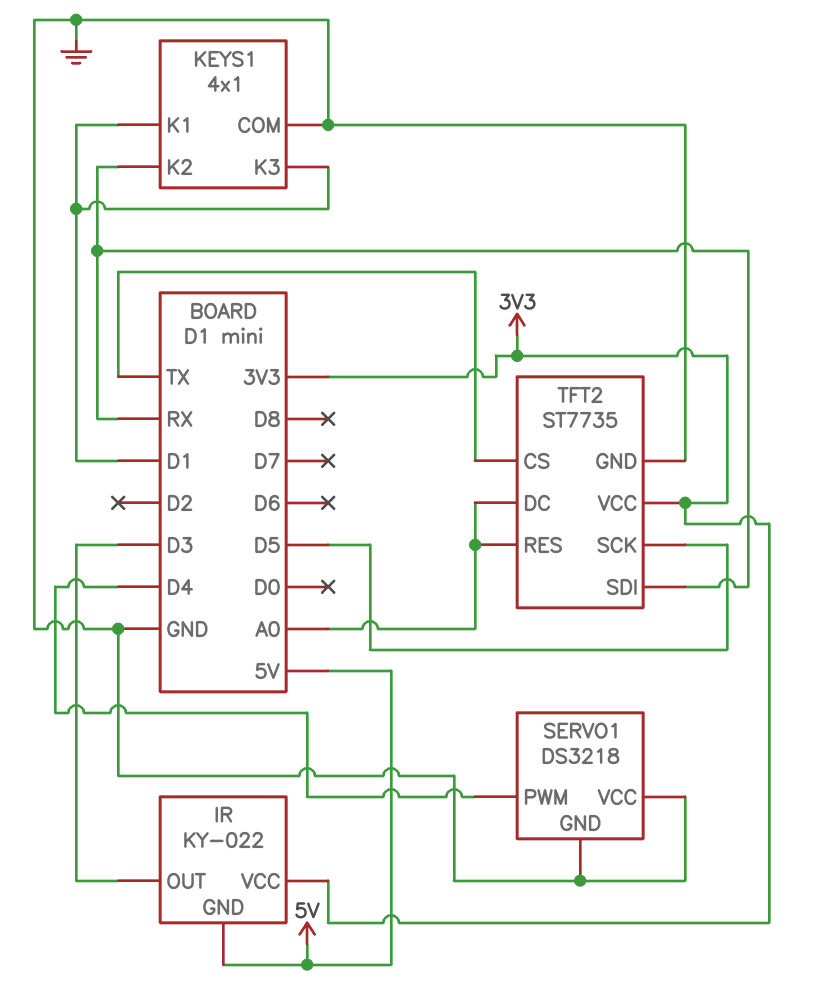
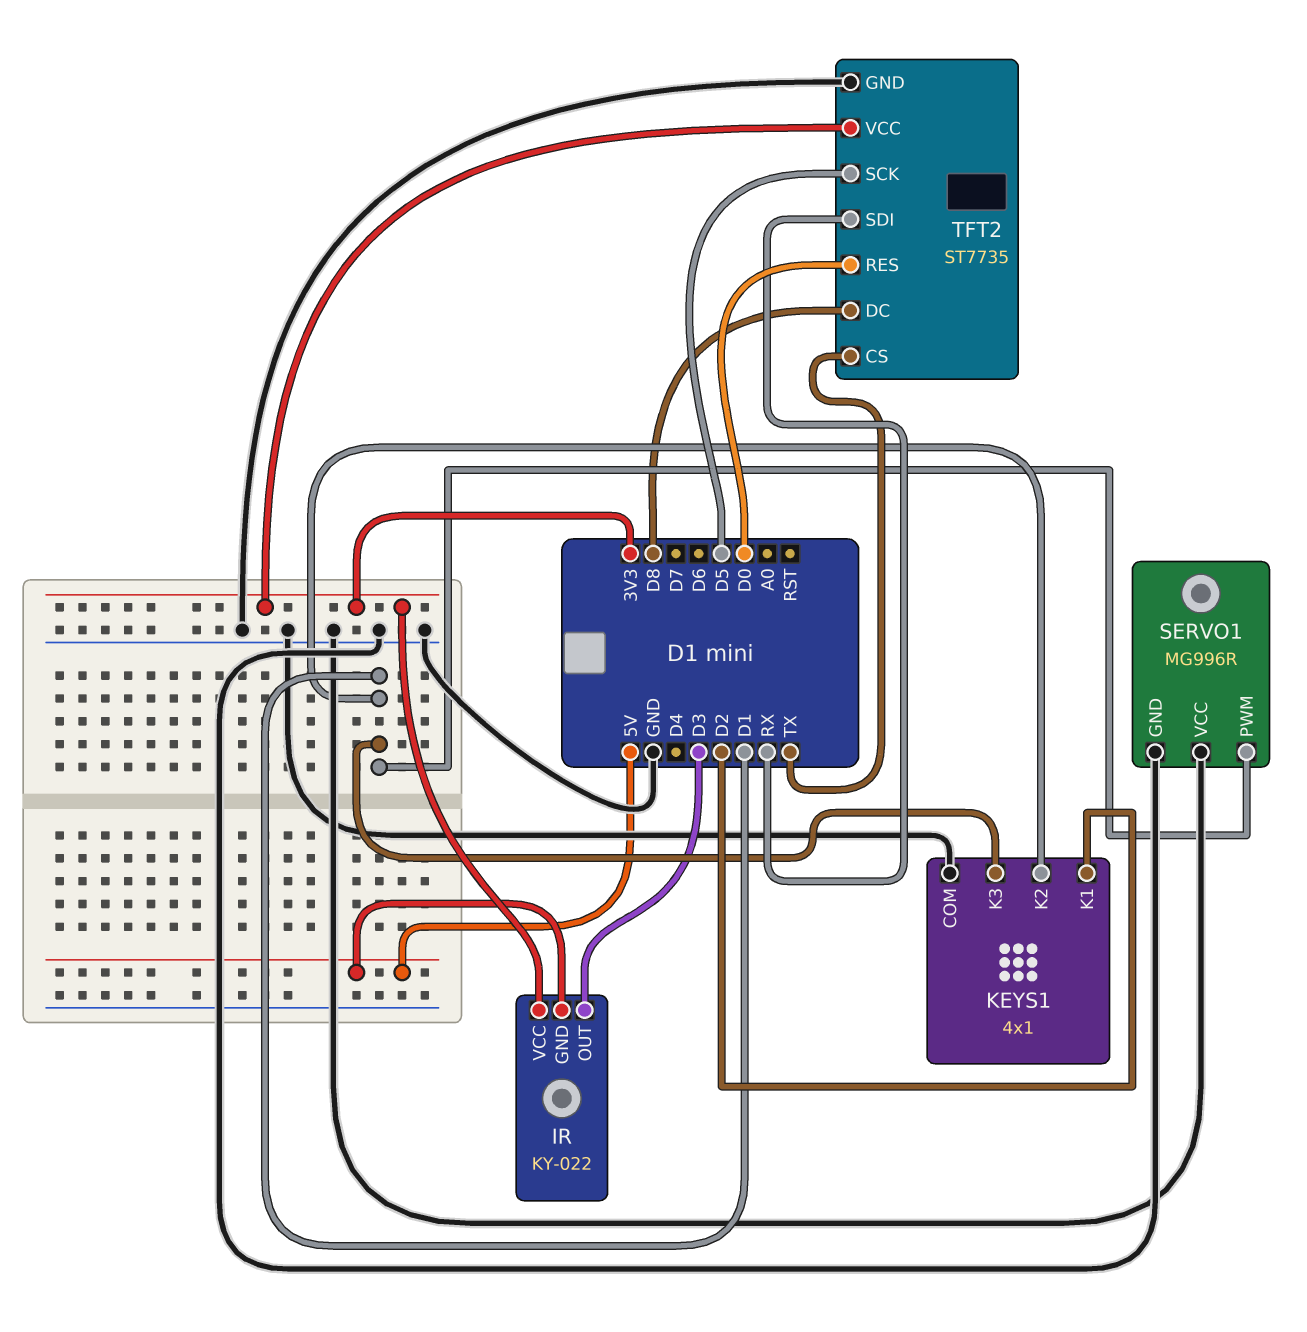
KEYS1 pin K1: D1 -> D2
KEYS1 pin K2: RX -> D1
SERVO1: DS3218 -> MG996R
SERVO1 pin PWM: D4 -> D1
TFT2 pin DC: A0 -> D8
TFT2 pin RES: A0 -> D0

